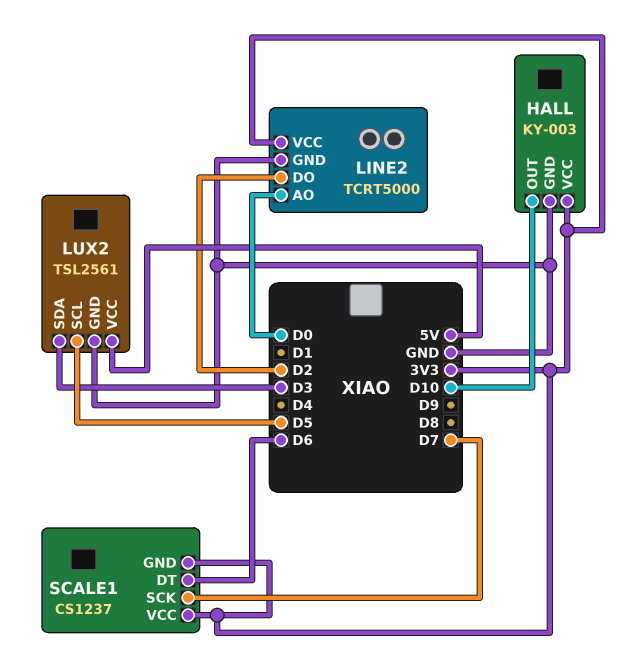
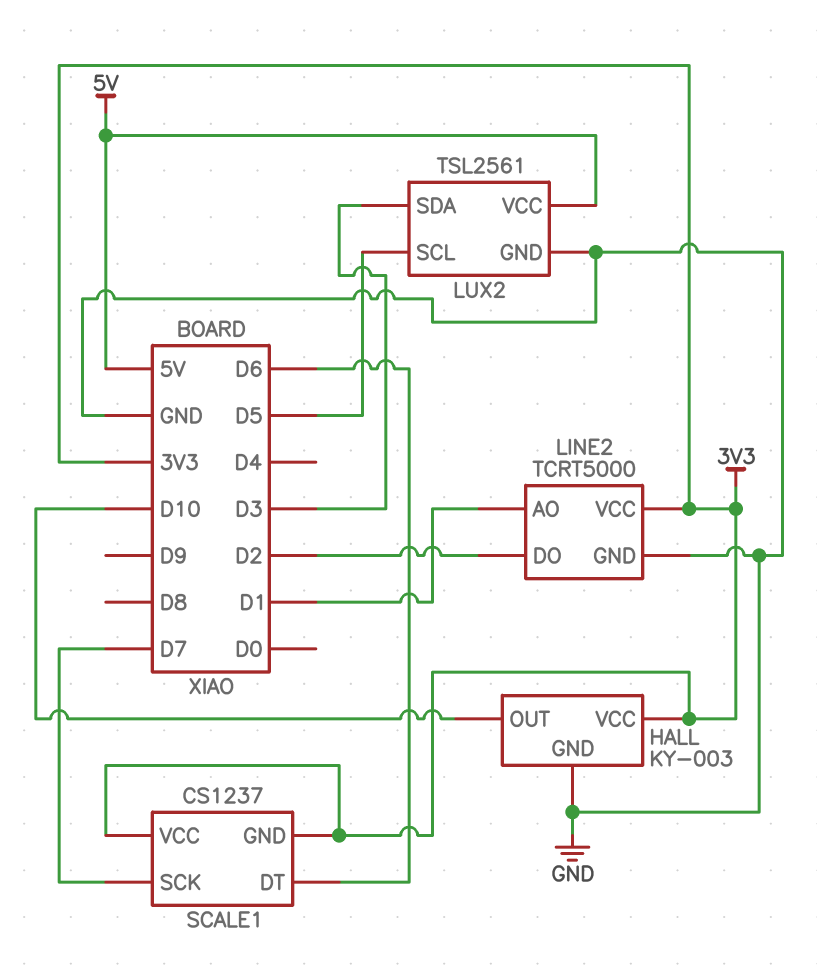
LINE2 pin AO: D0 -> D1

